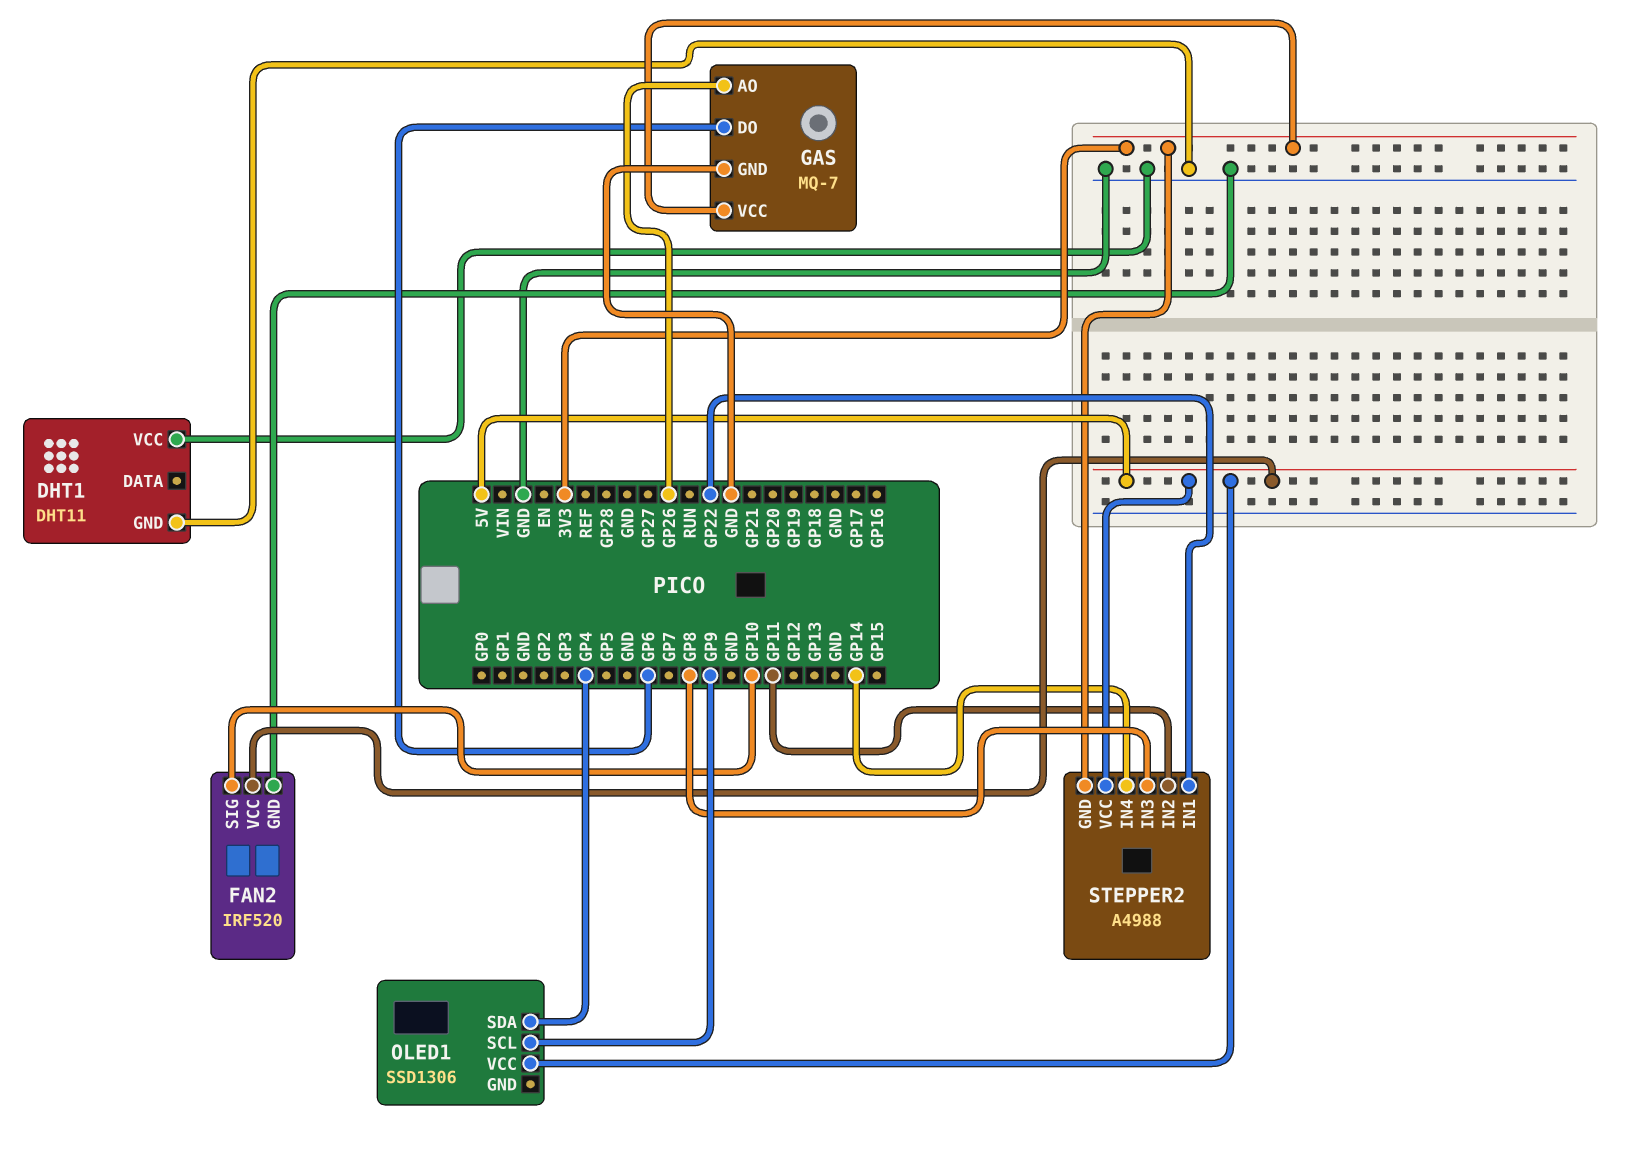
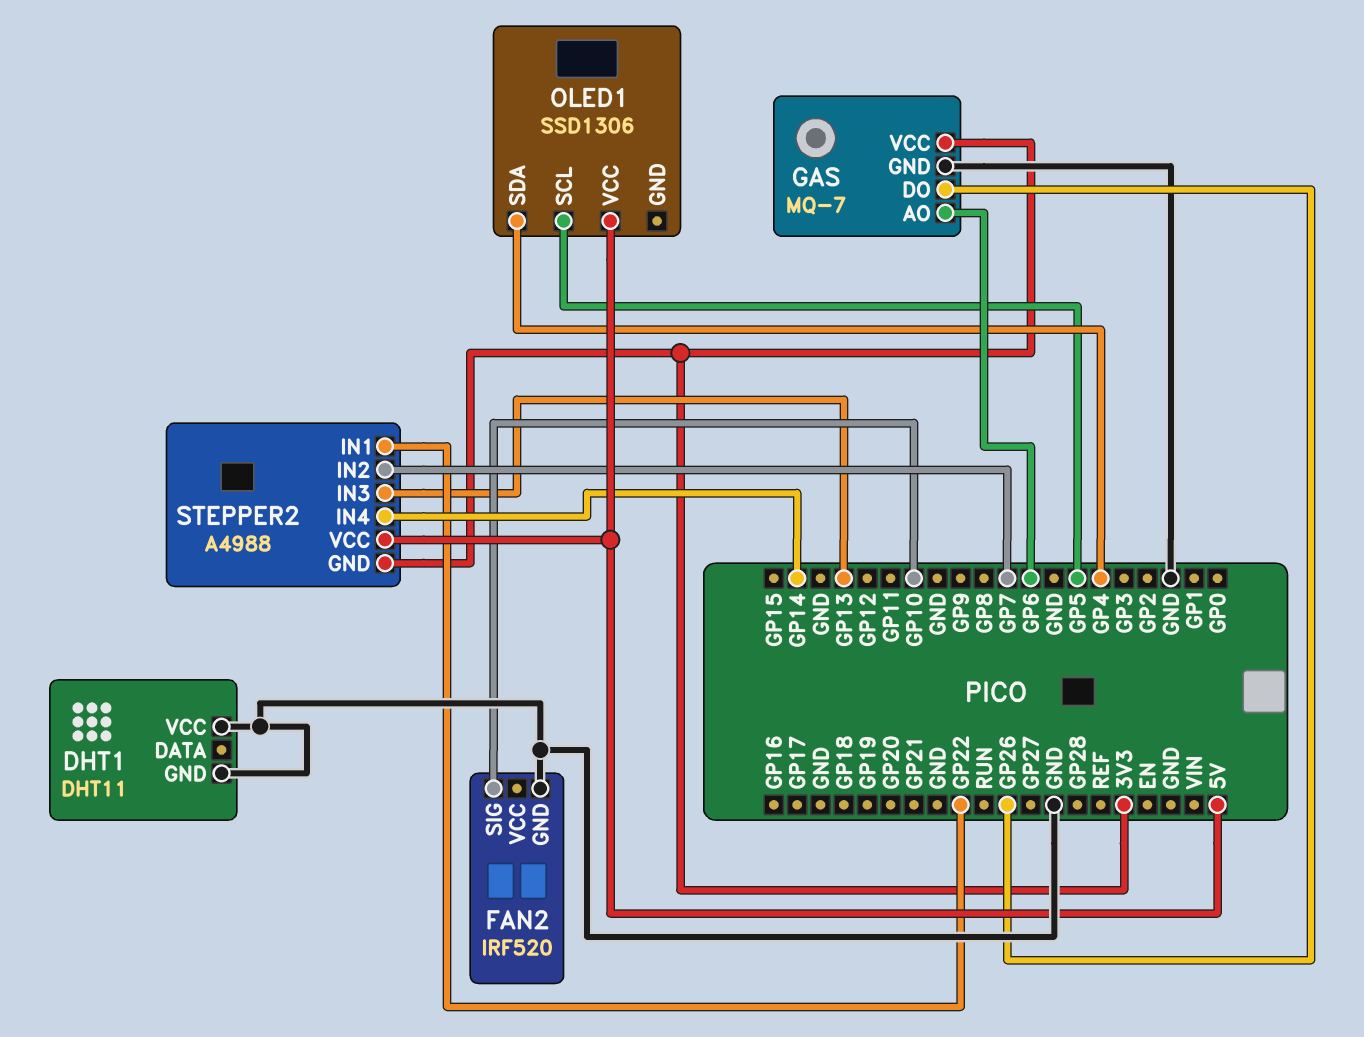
FAN2 pin VCC: 5V -> none
GAS pin AO: GP26 -> GP6
GAS pin DO: GP6 -> GP26
OLED1 pin SCL: GP9 -> GP5
STEPPER2 pin IN2: GP11 -> GP7
STEPPER2 pin IN3: GP8 -> GP13

